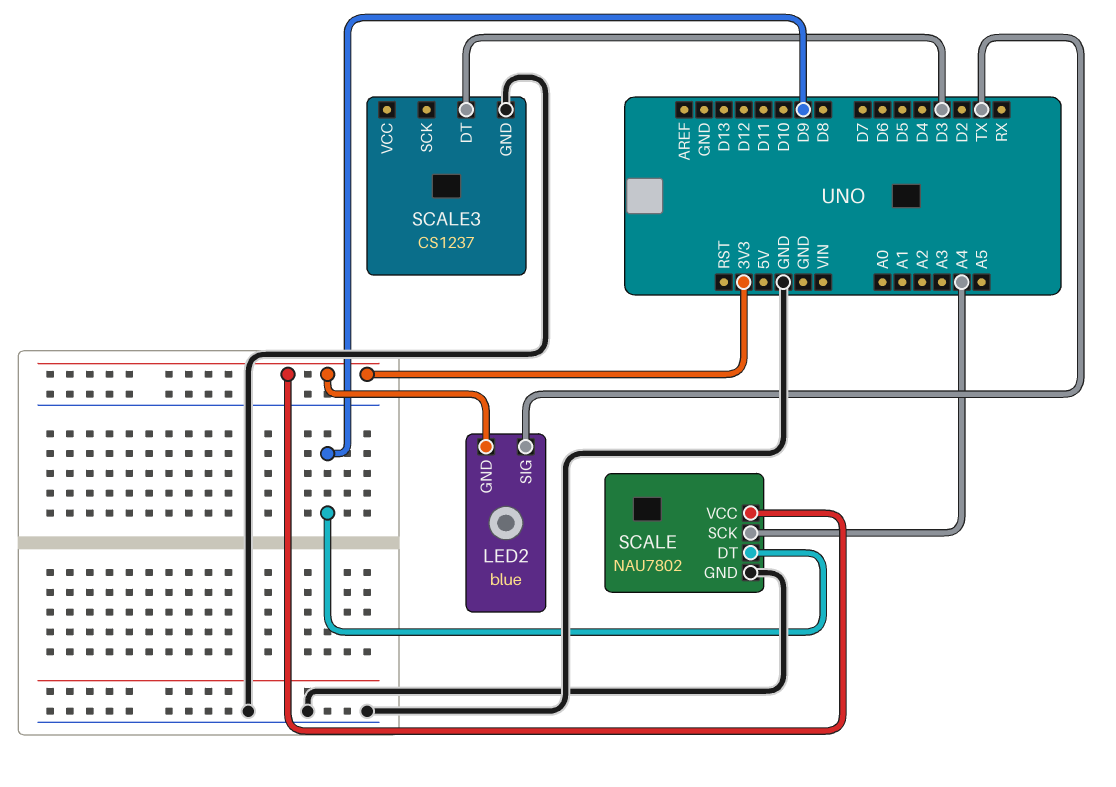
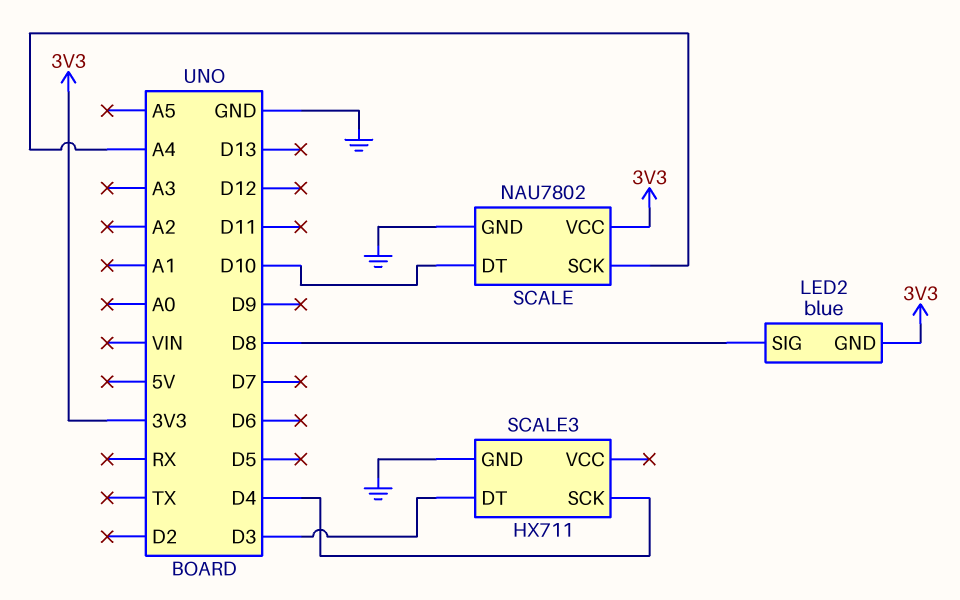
LED2 pin SIG: TX -> D8
SCALE pin DT: D9 -> D10
SCALE3: CS1237 -> HX711
SCALE3 pin SCK: none -> D4

